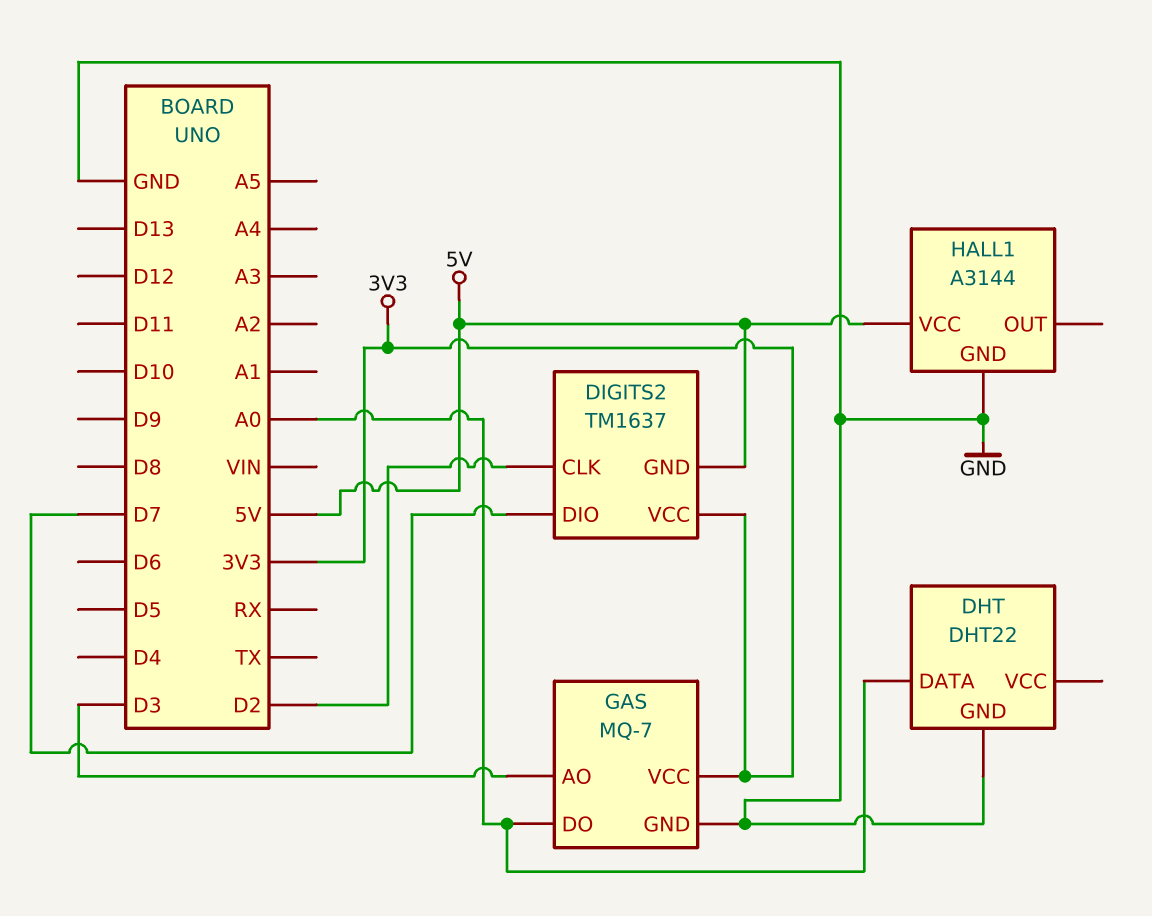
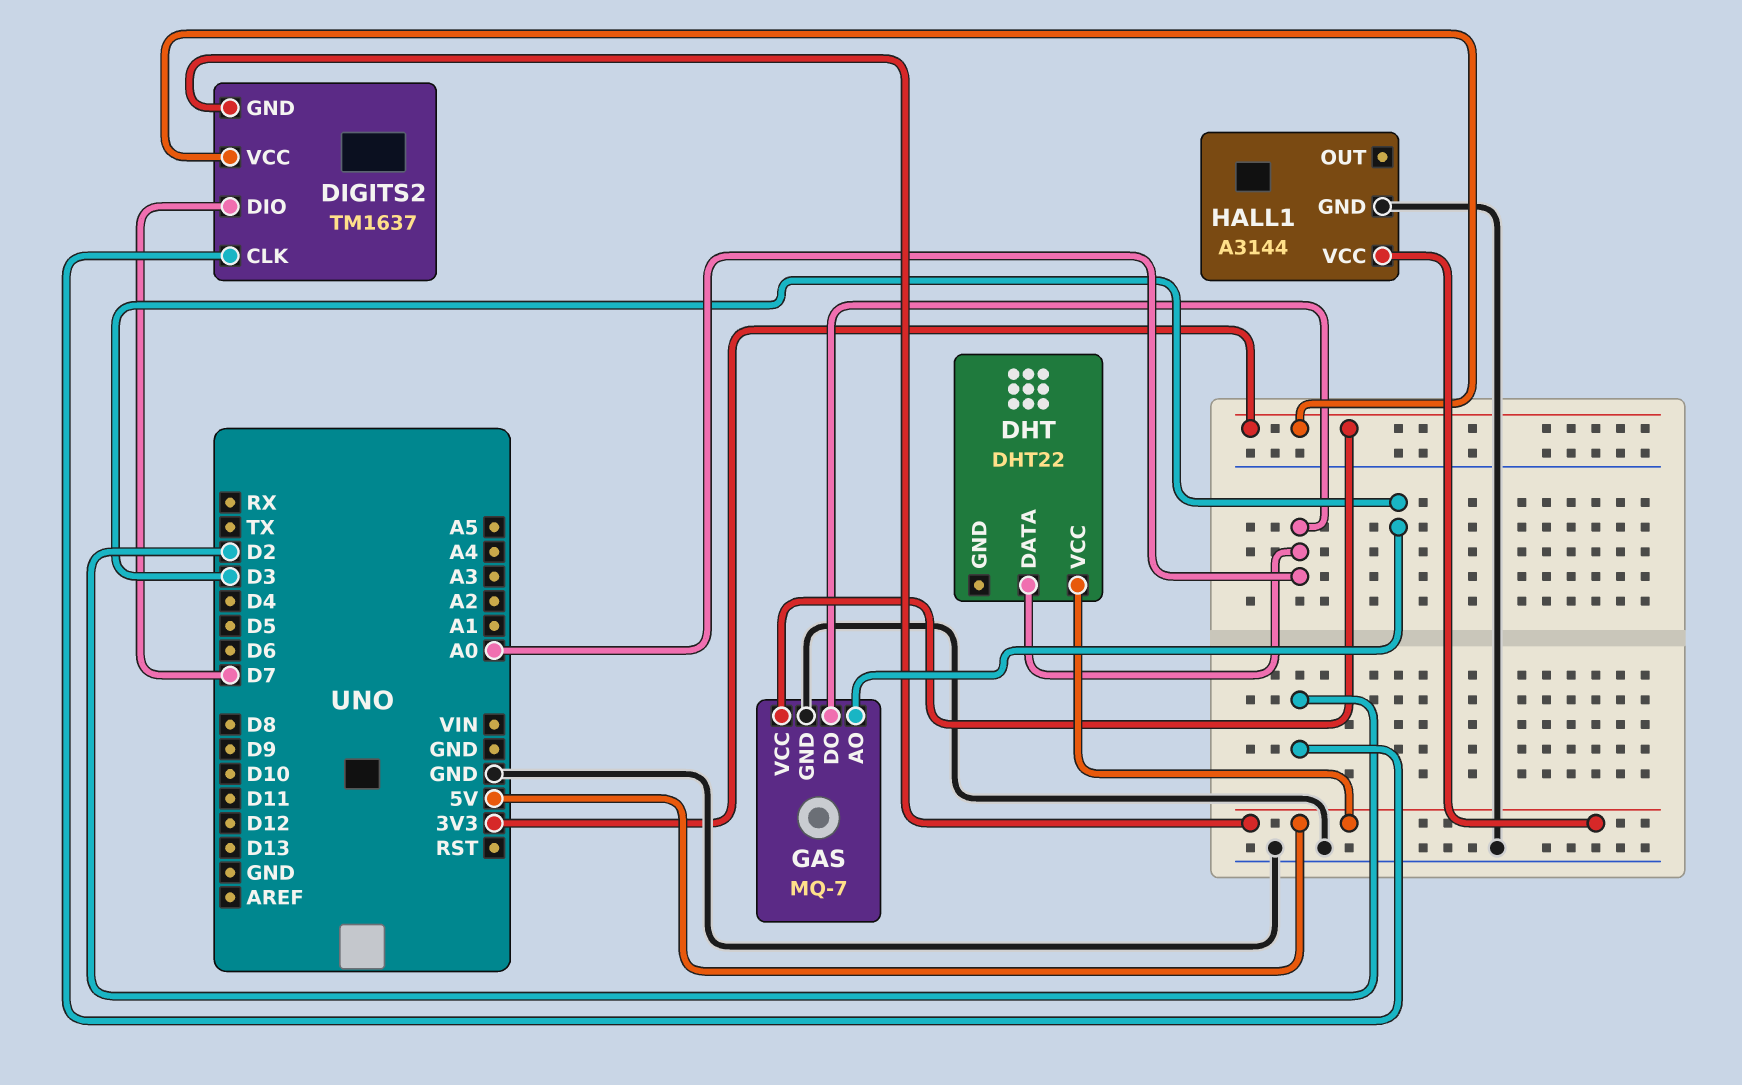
DHT pin GND: GND -> none
DHT pin VCC: none -> 5V

